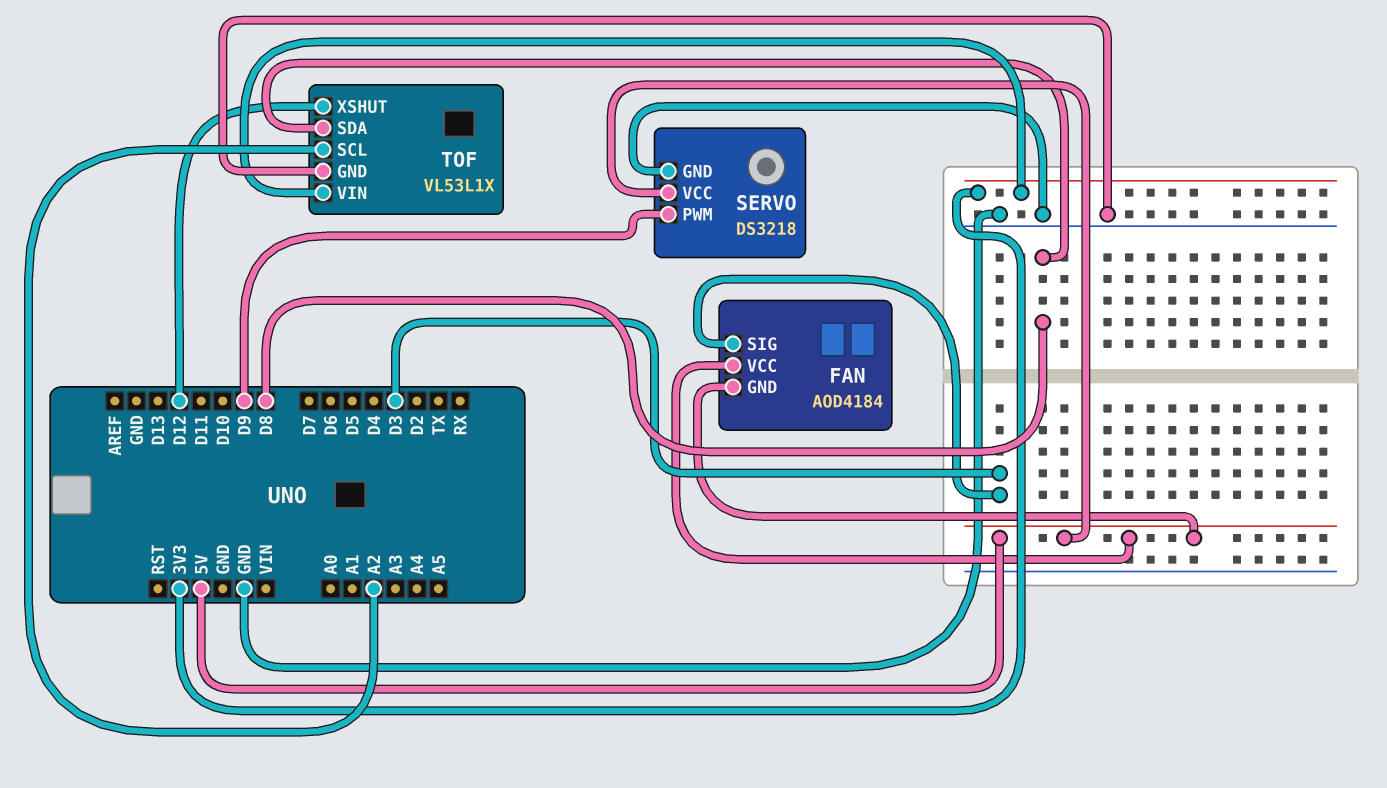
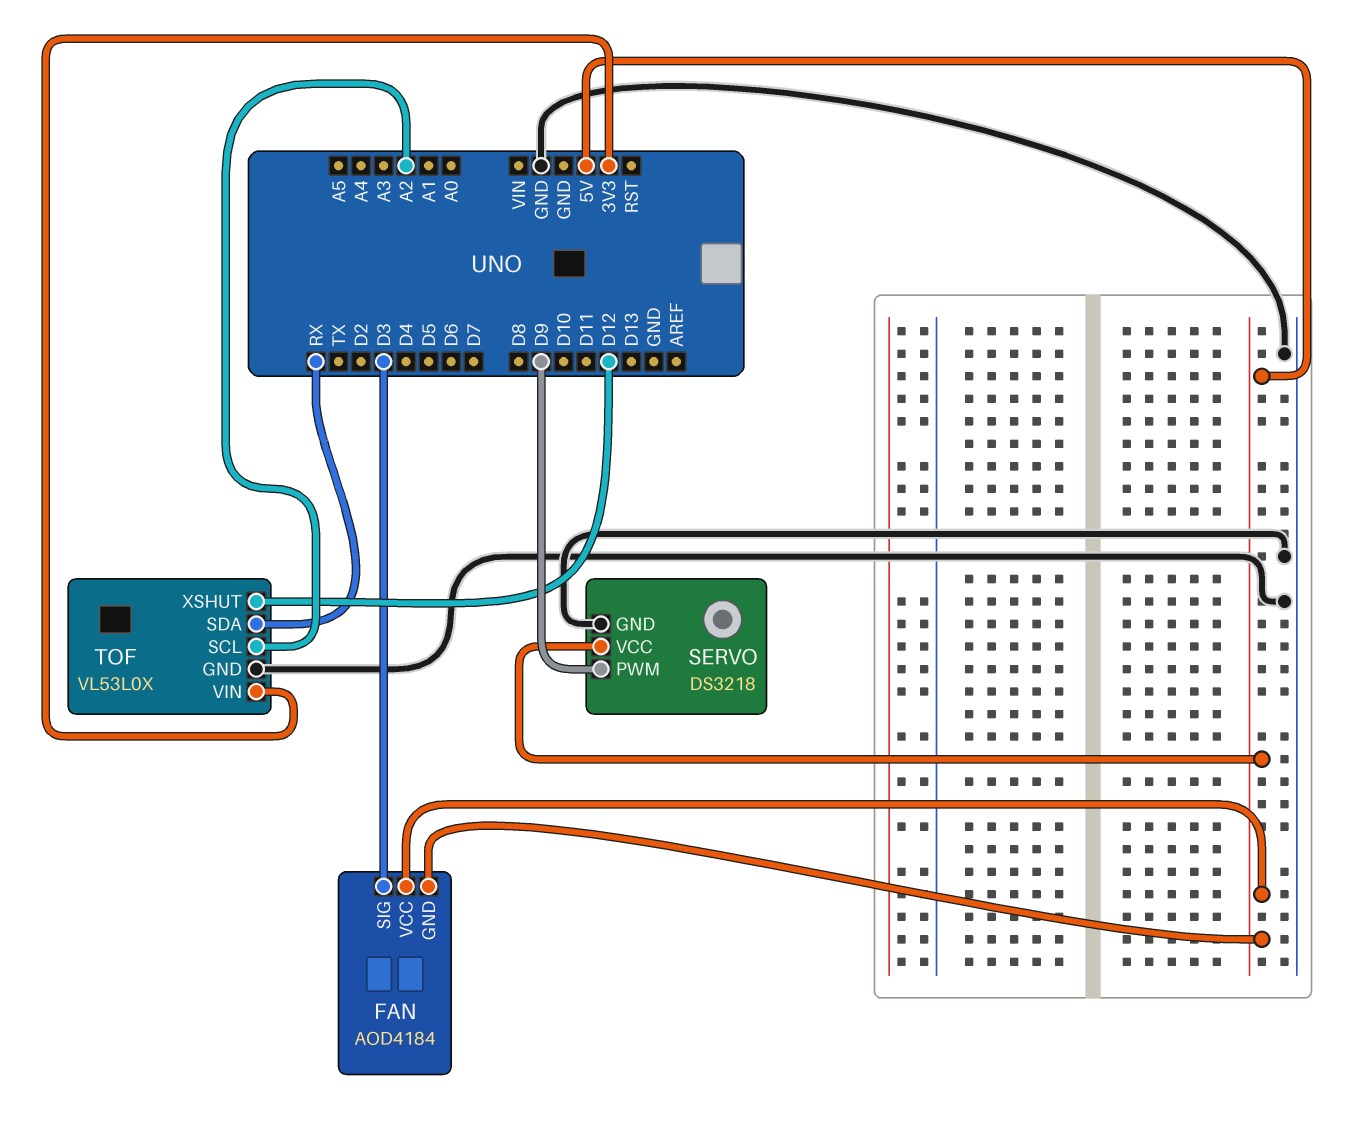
TOF: VL53L1X -> VL53L0X
TOF pin SDA: D8 -> RX

